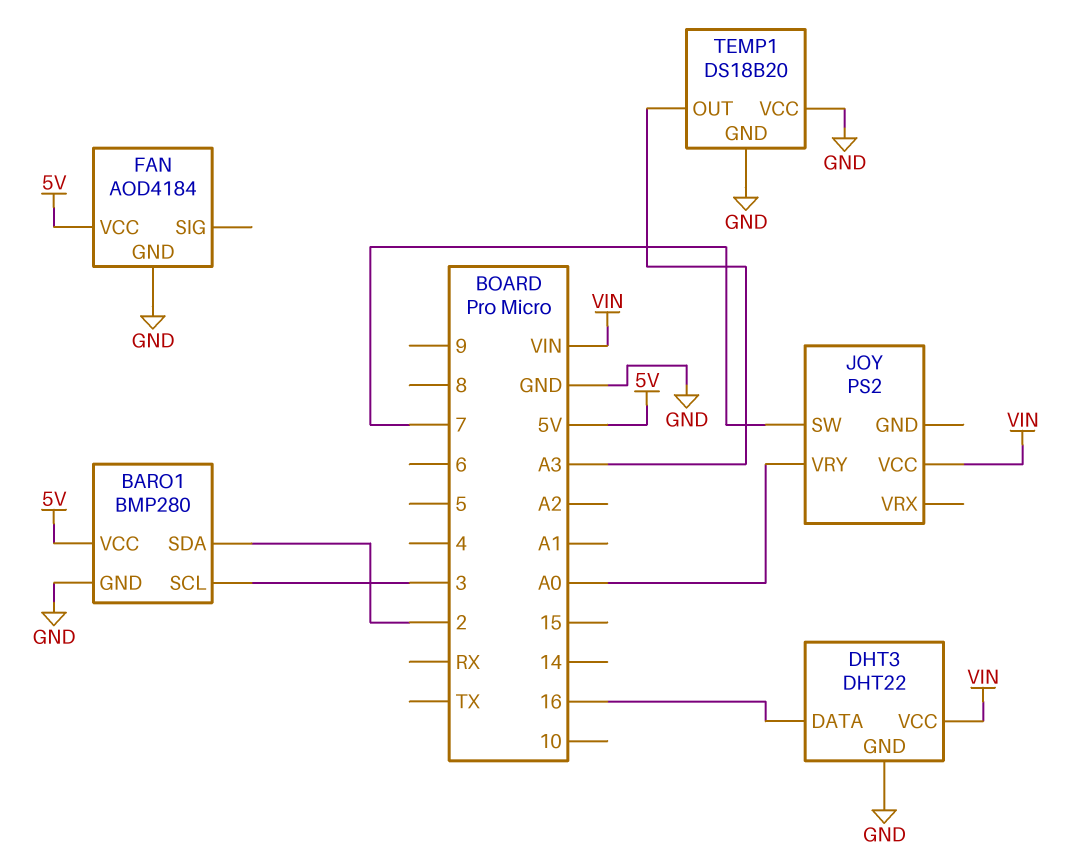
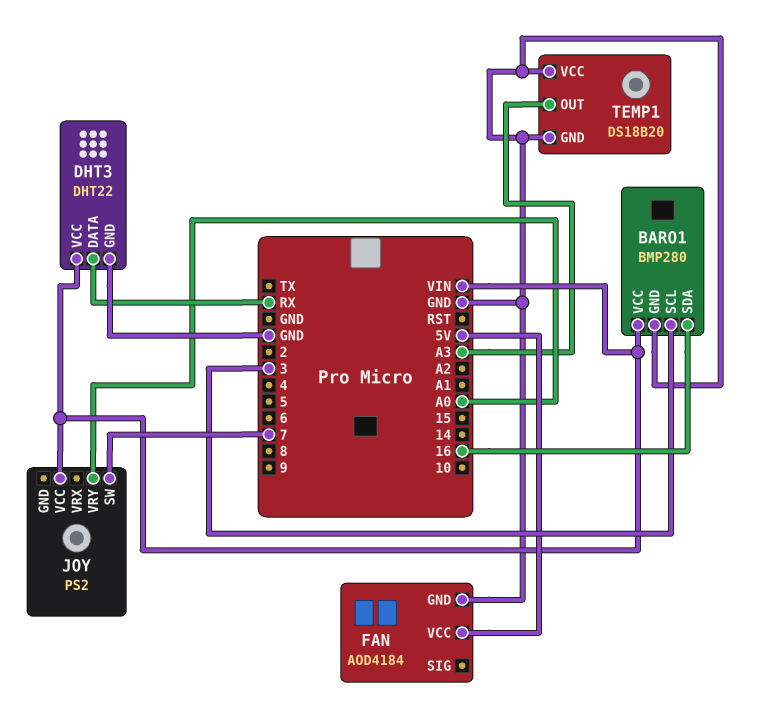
BARO1 pin SDA: 2 -> 16
BARO1 pin VCC: 5V -> VIN
DHT3 pin DATA: 16 -> RX

